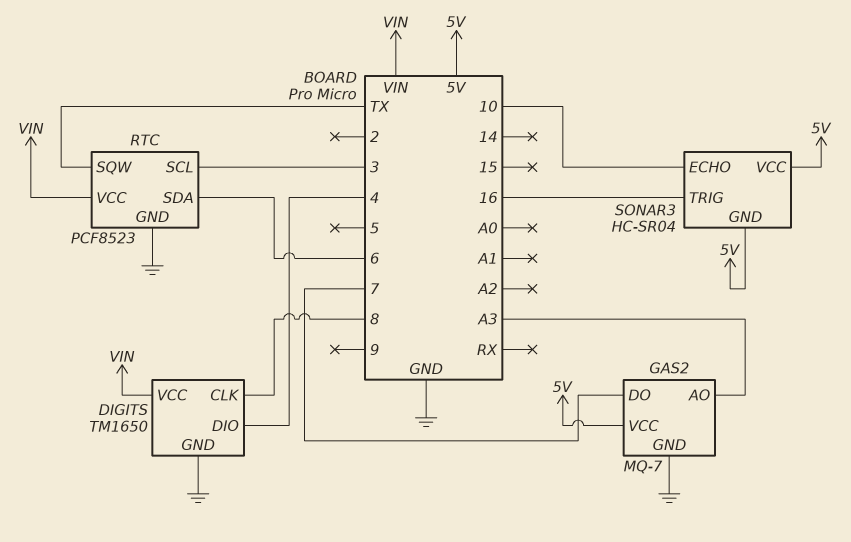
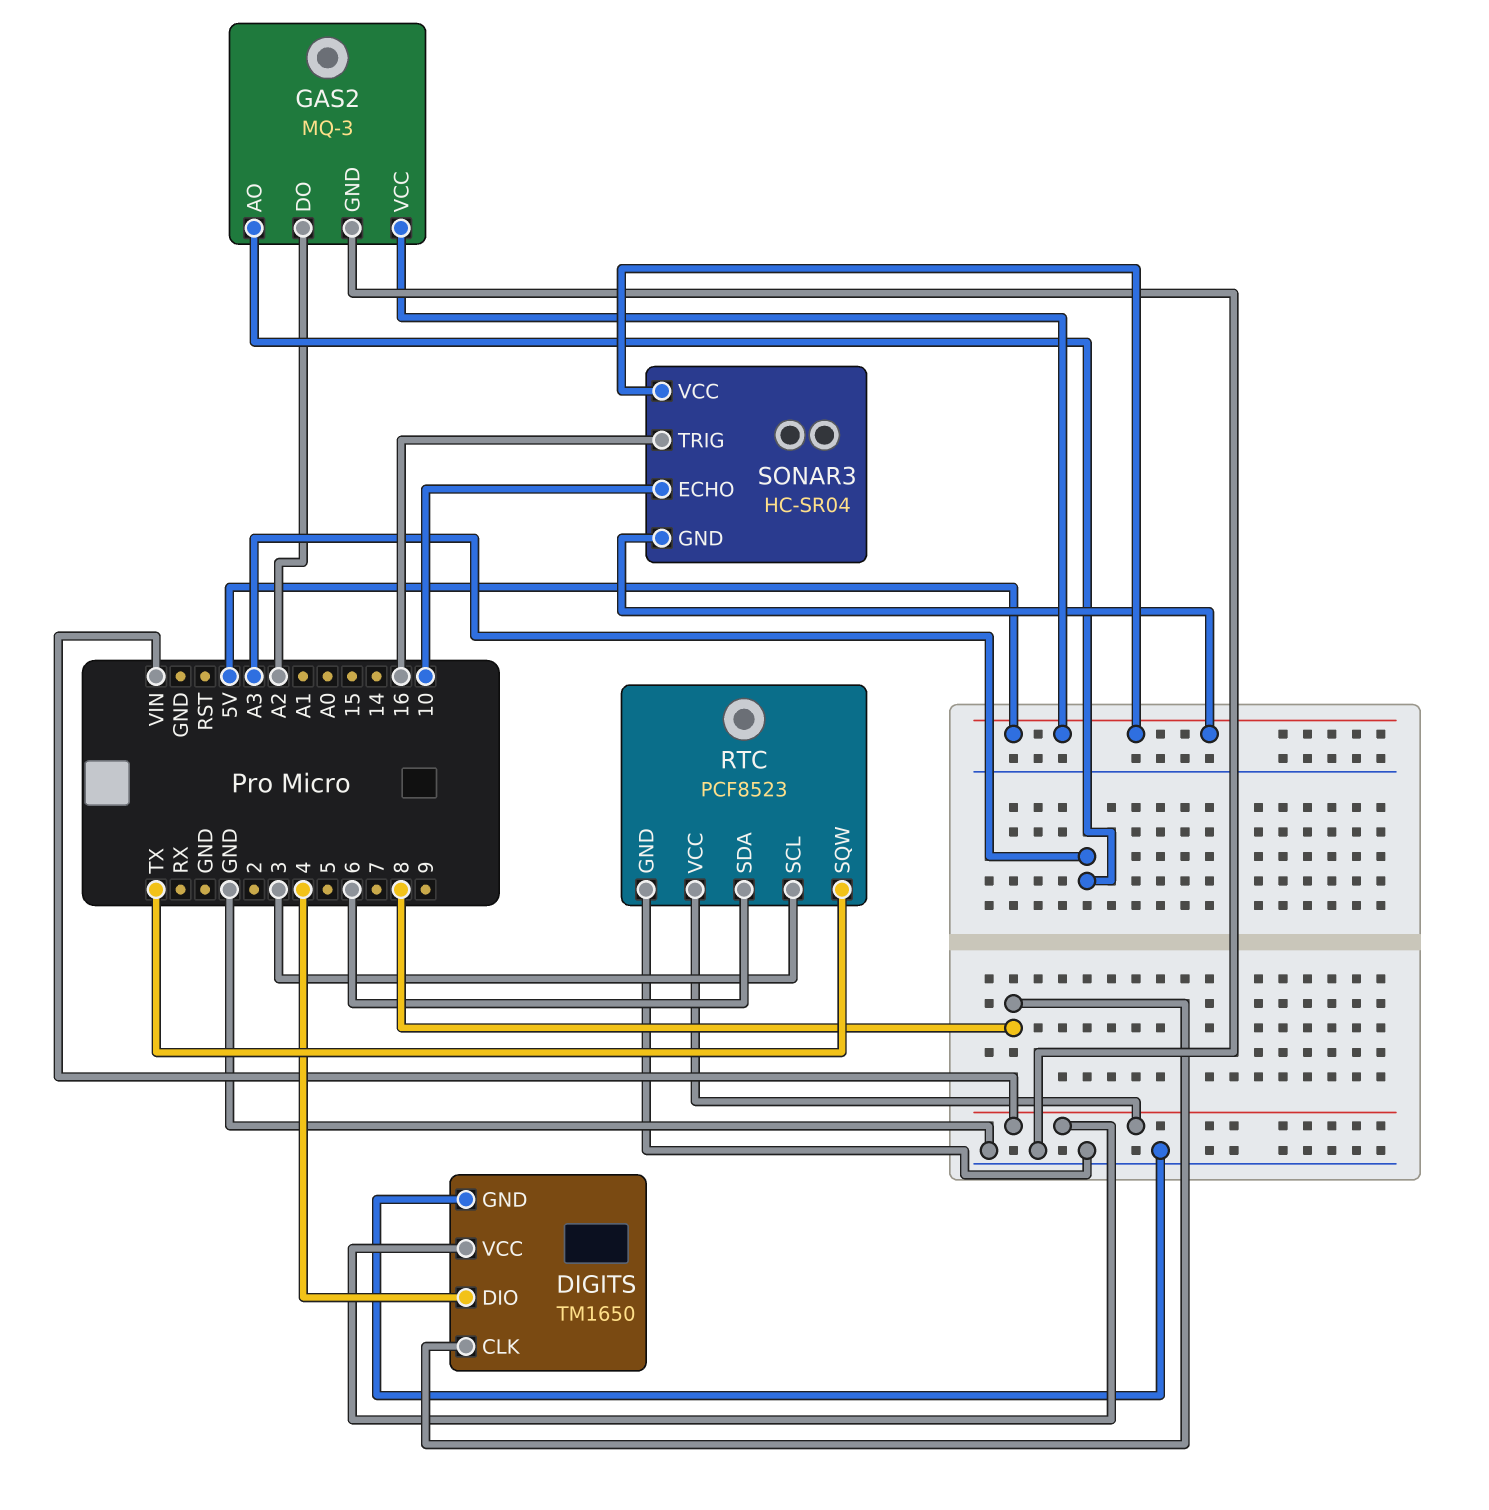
GAS2: MQ-7 -> MQ-3
GAS2 pin DO: 7 -> A2

